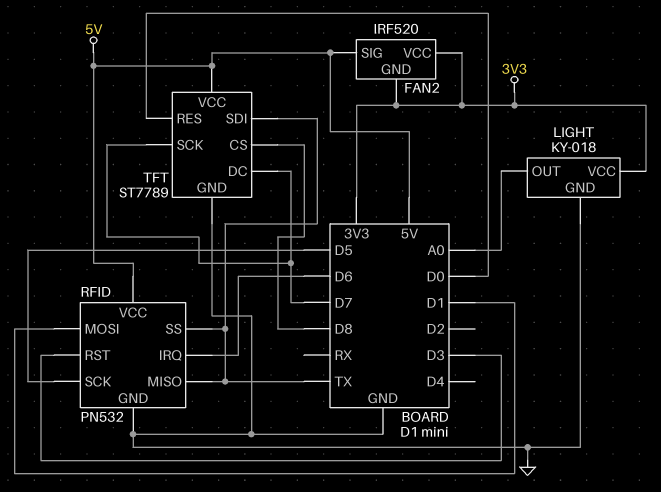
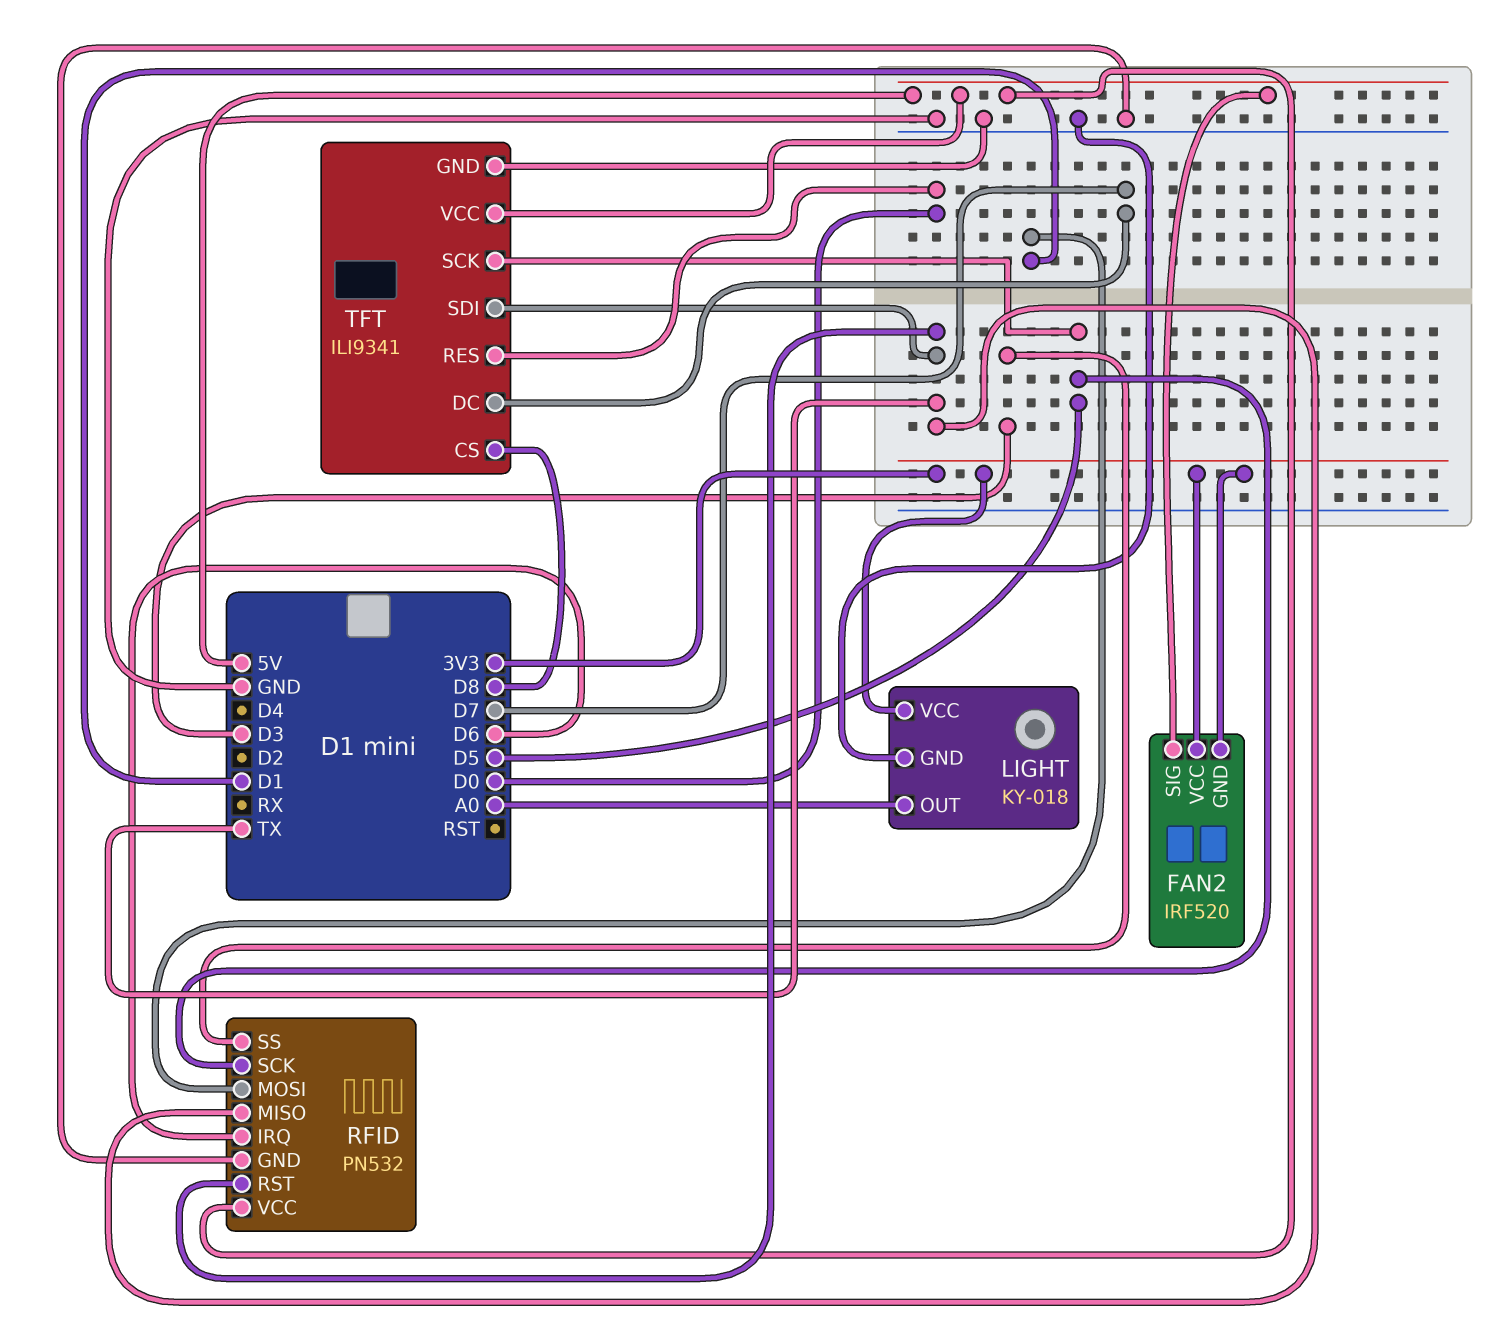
RFID pin RST: D3 -> TX
RFID pin SS: TX -> D3
TFT: ST7789 -> ILI9341
TFT pin SCK: D7 -> D5

